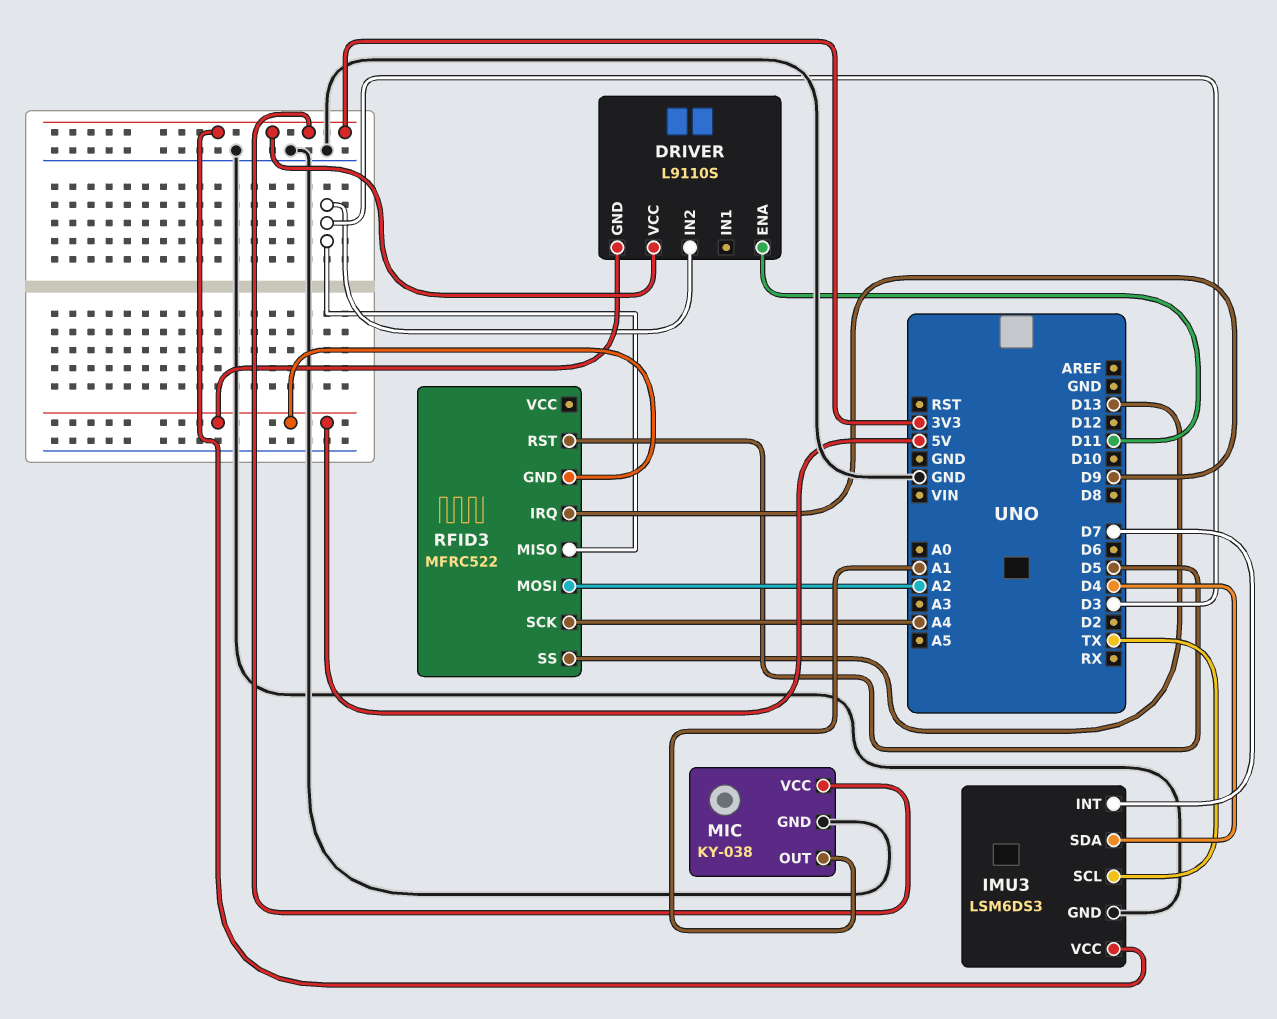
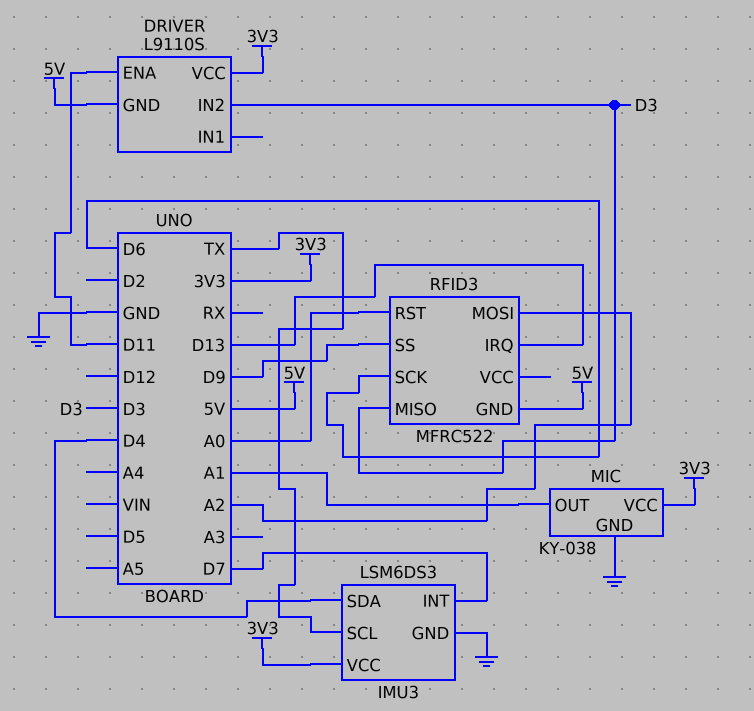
RFID3 pin IRQ: D9 -> D13
RFID3 pin RST: D5 -> A0
RFID3 pin SCK: A4 -> D6
RFID3 pin SS: D13 -> D9

